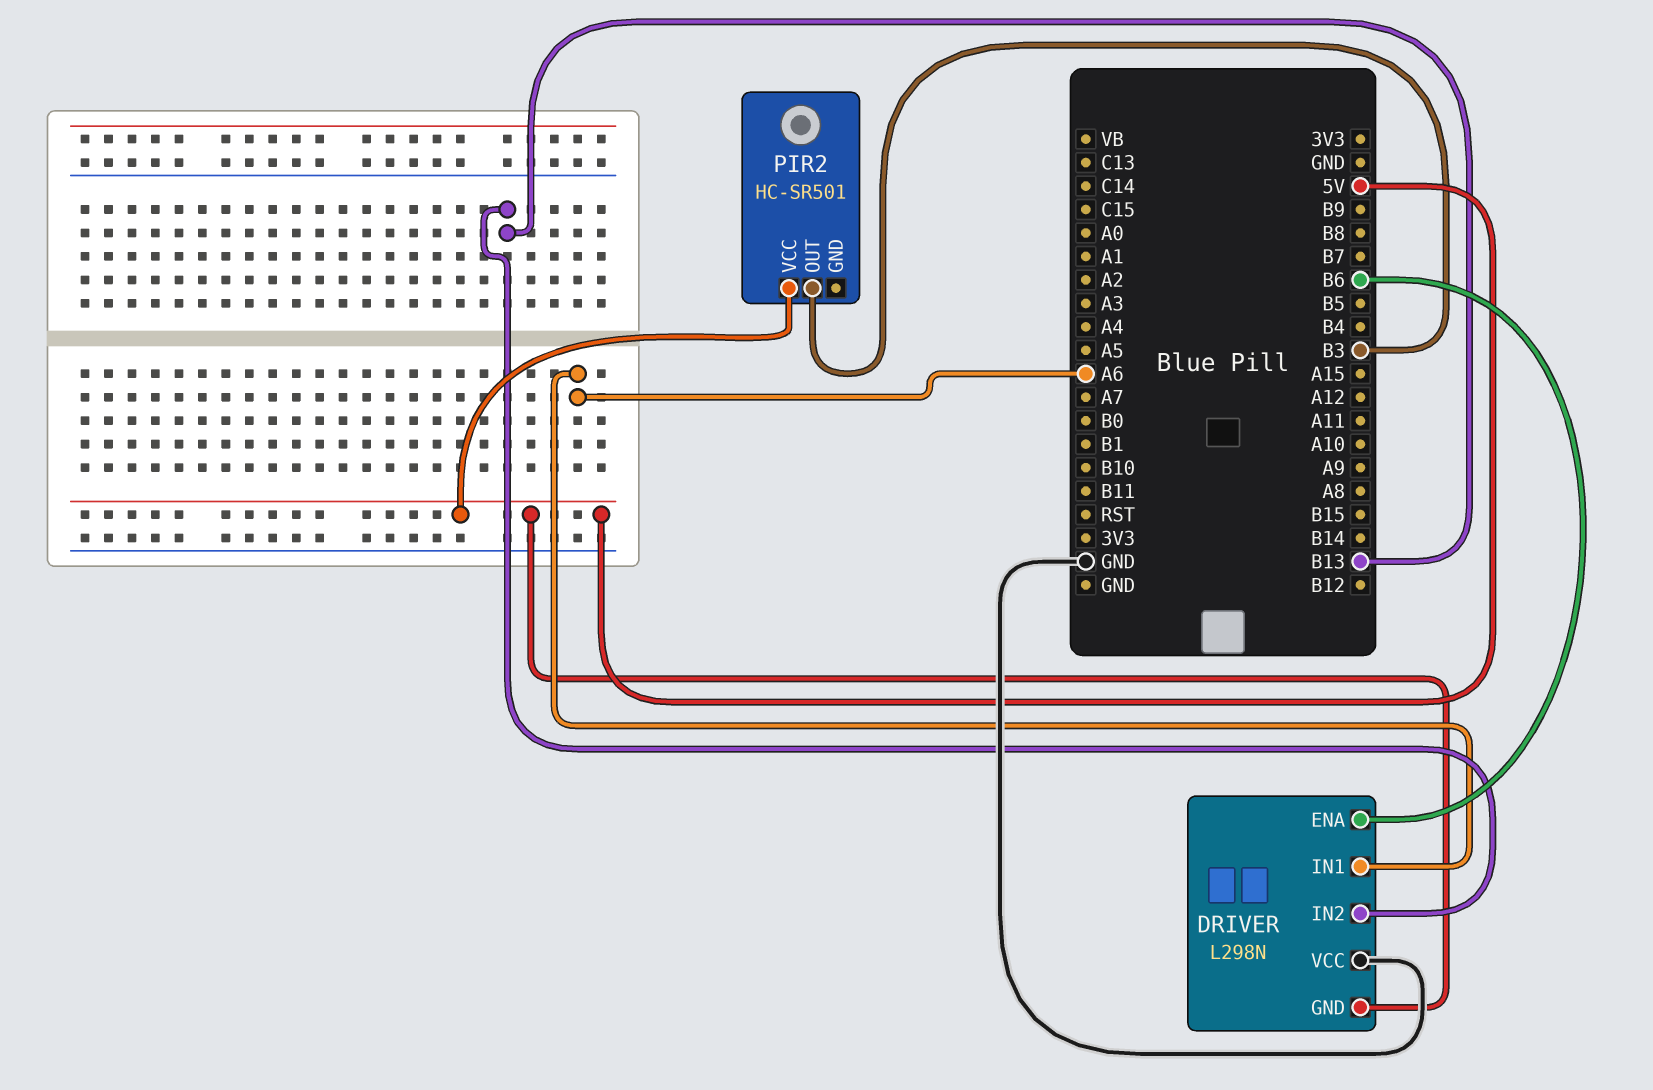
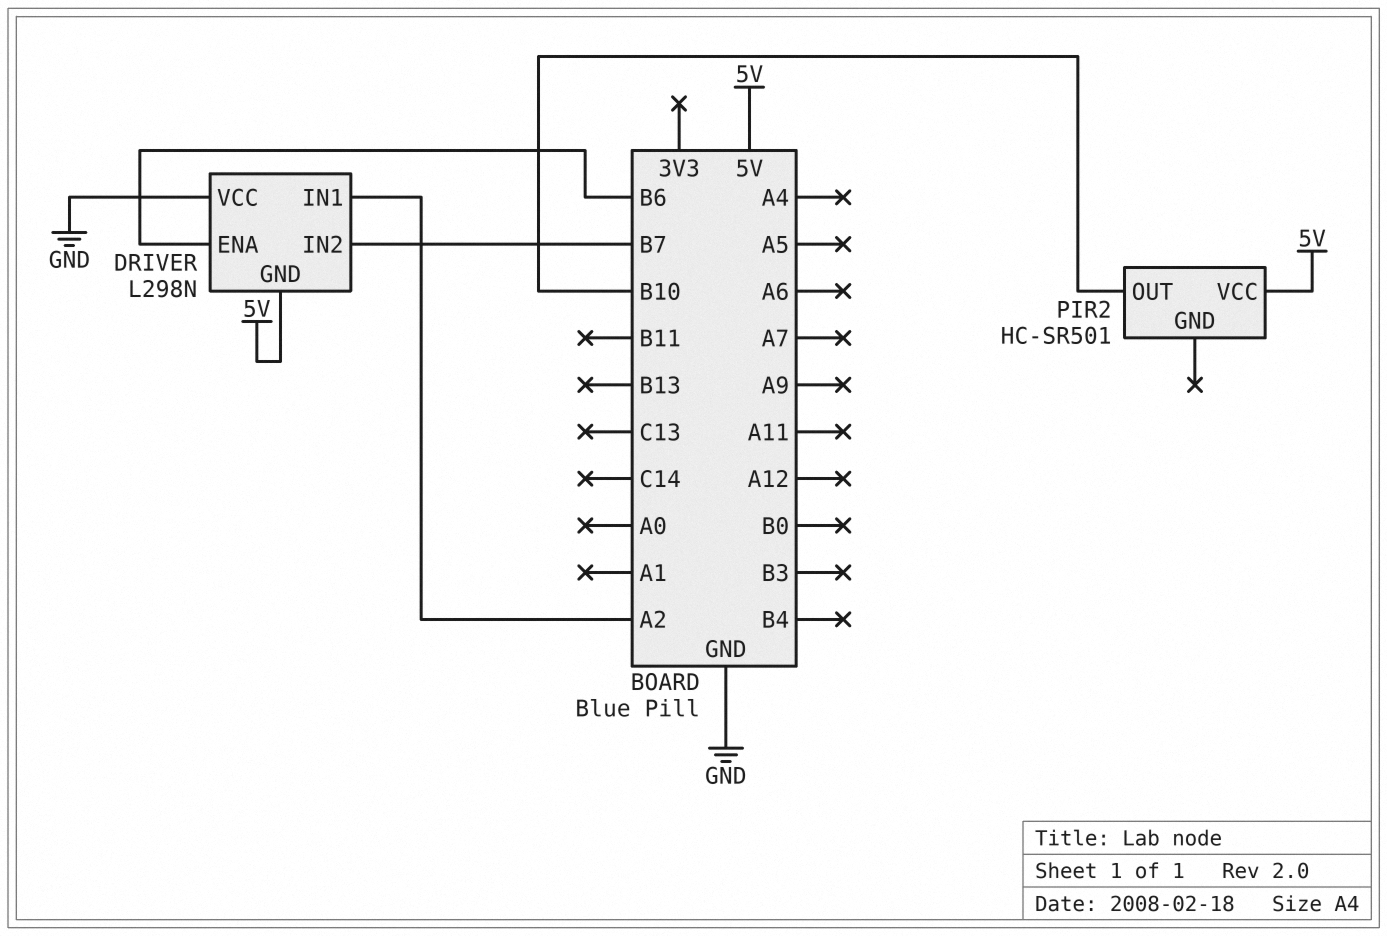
DRIVER pin IN1: A6 -> A2
DRIVER pin IN2: B13 -> B7
PIR2 pin OUT: B3 -> B10

